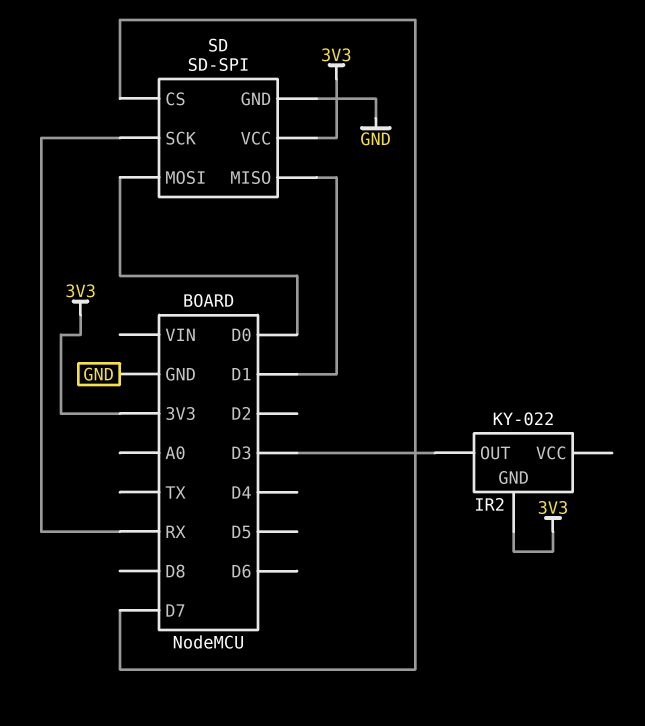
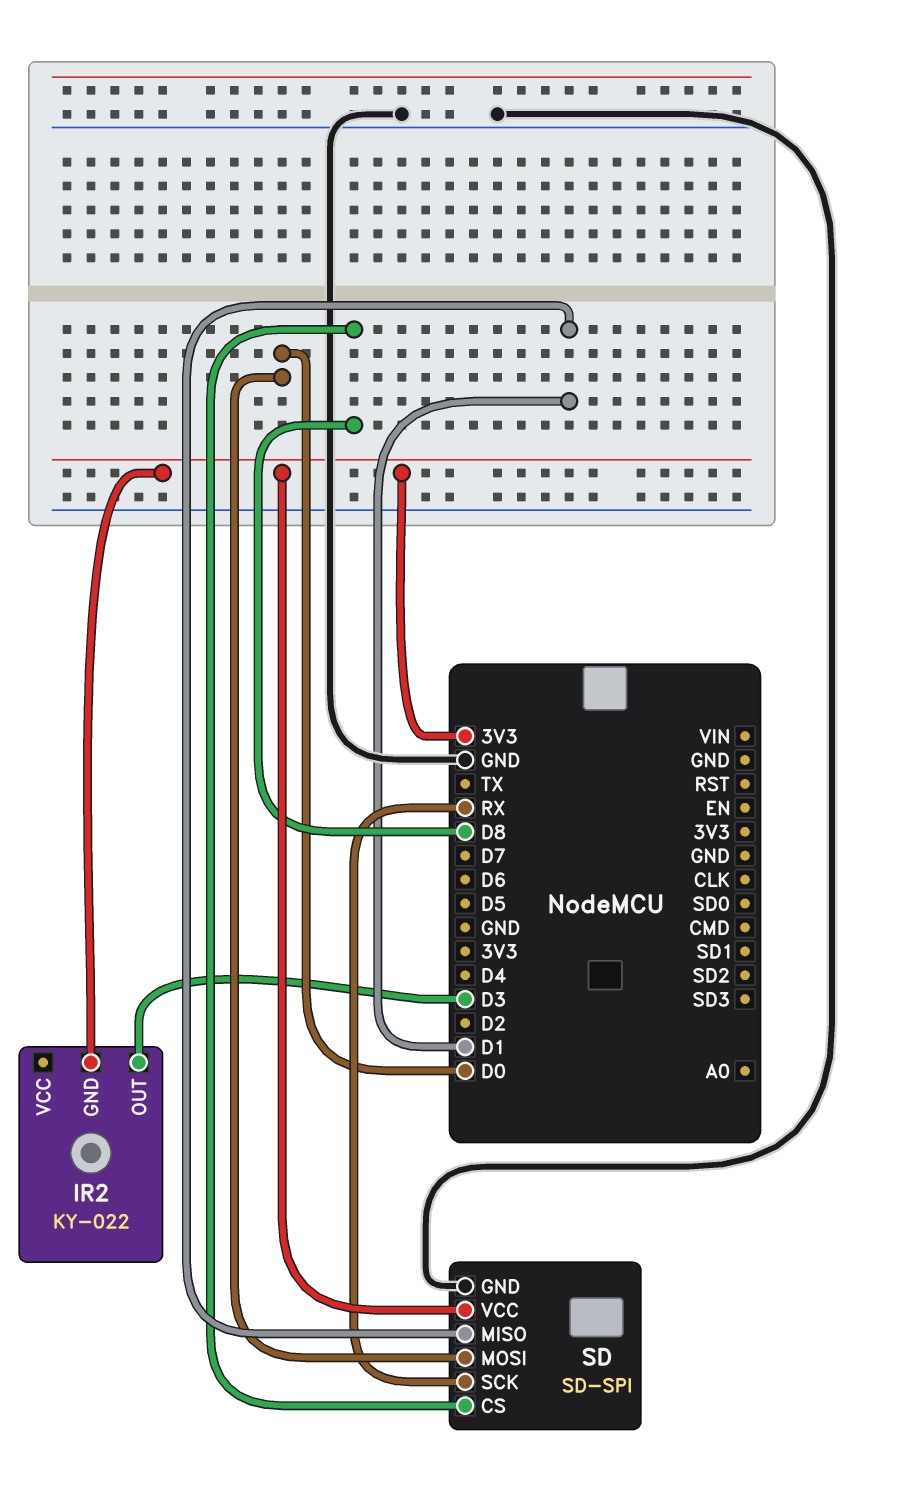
SD pin CS: D7 -> D8

